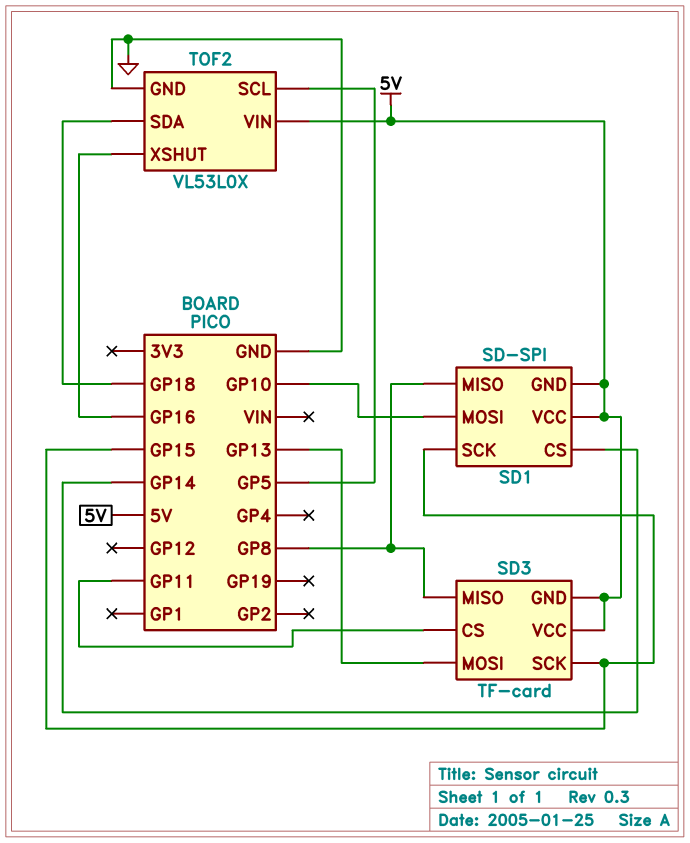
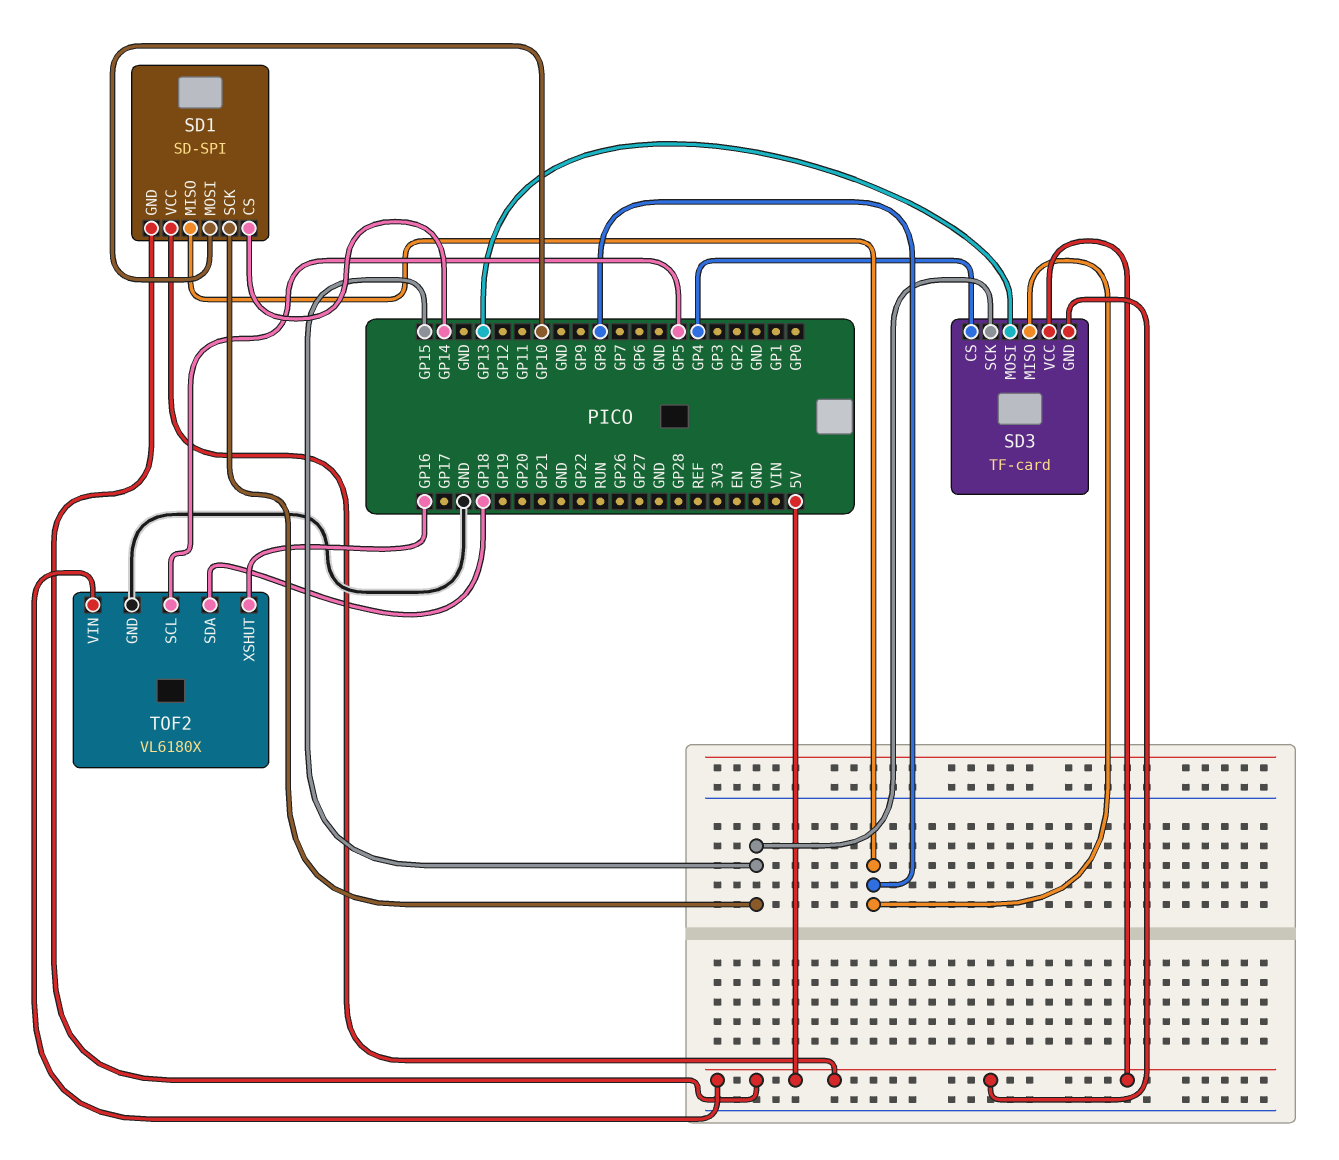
SD3 pin CS: GP11 -> GP4
TOF2: VL53L0X -> VL6180X

